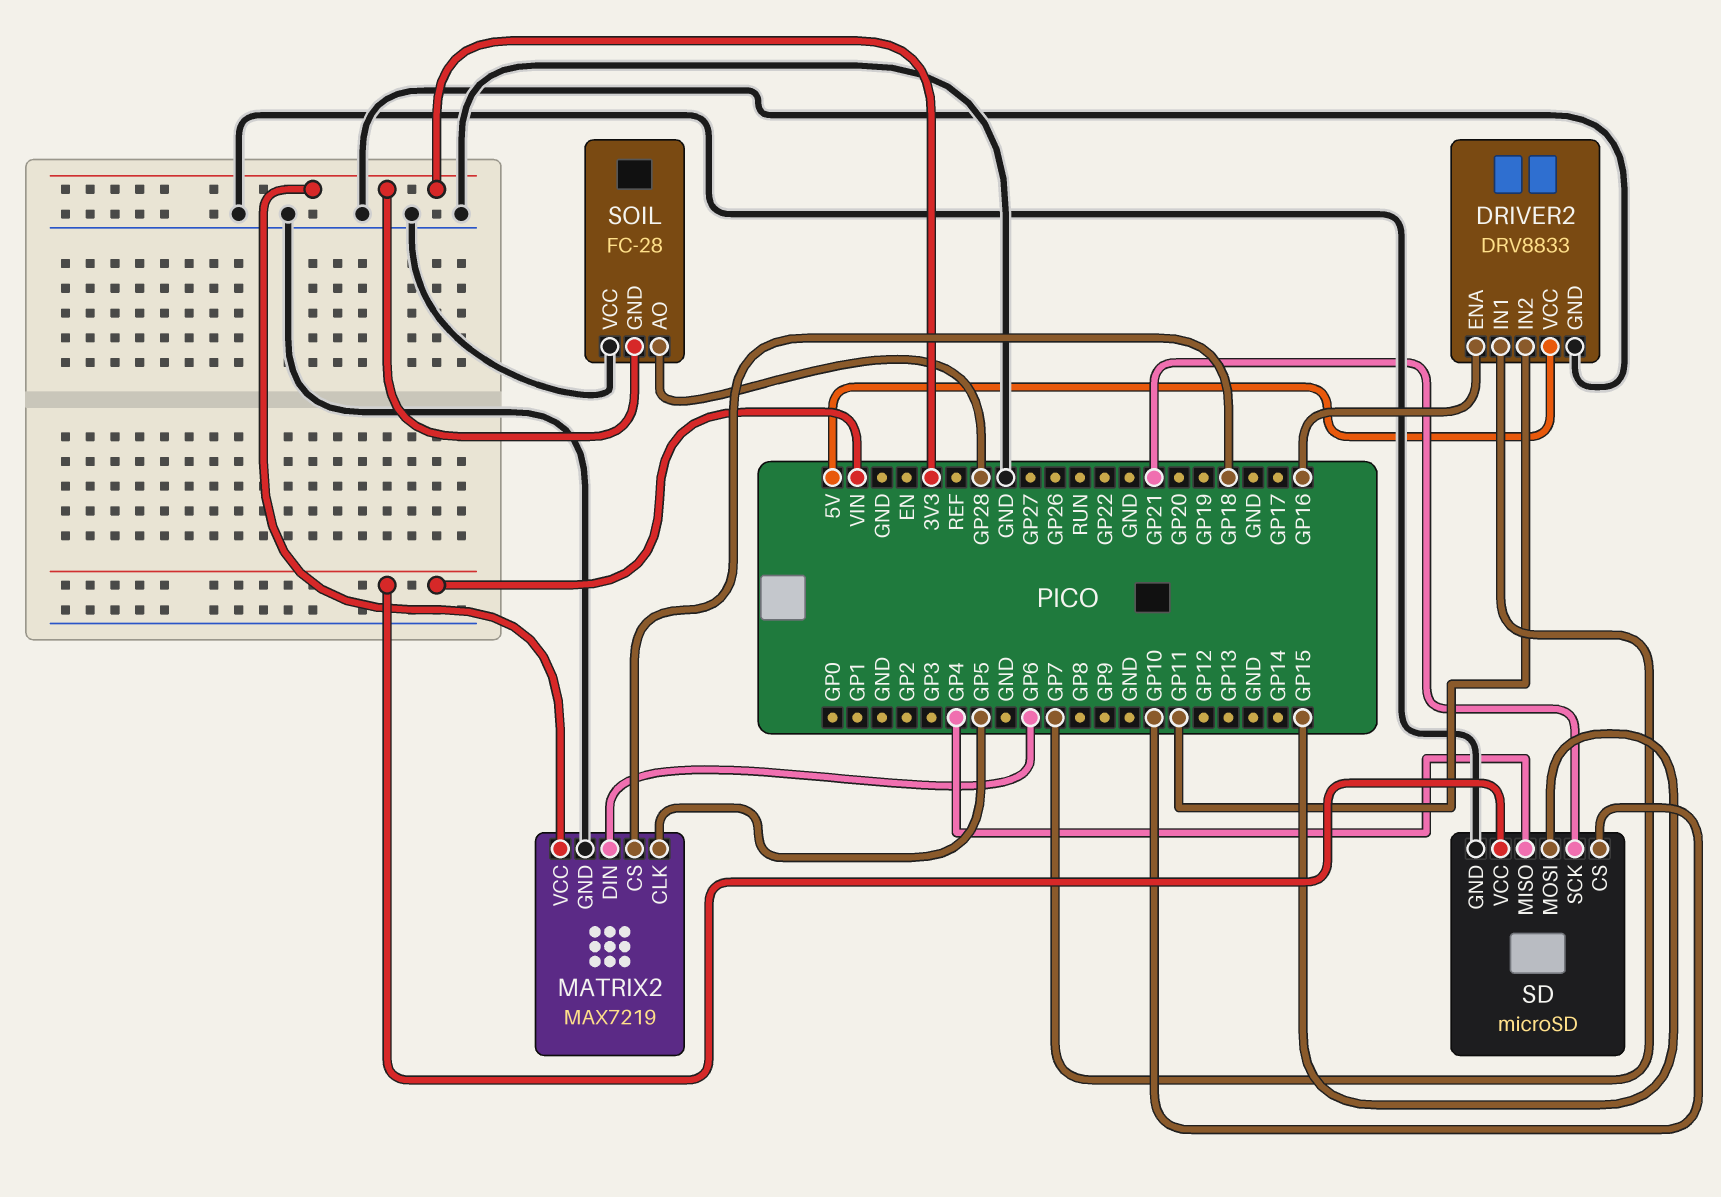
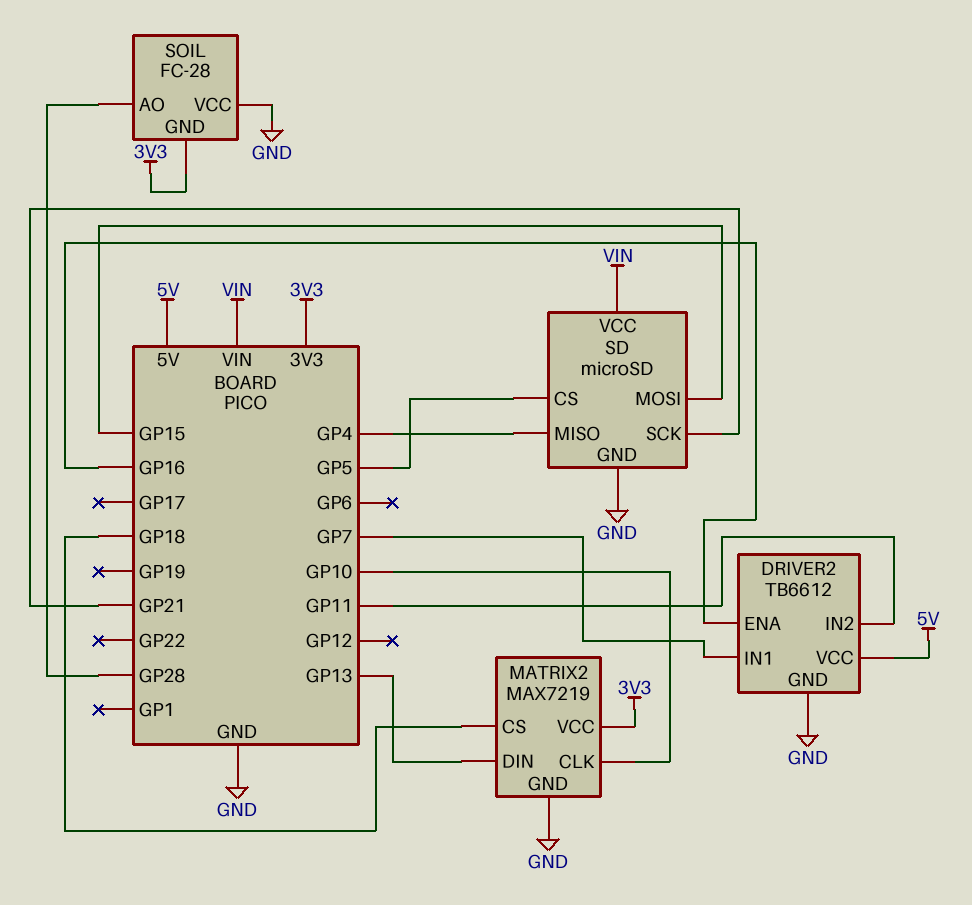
DRIVER2: DRV8833 -> TB6612
MATRIX2 pin CLK: GP5 -> GP10
MATRIX2 pin DIN: GP6 -> GP13
SD pin CS: GP10 -> GP5

